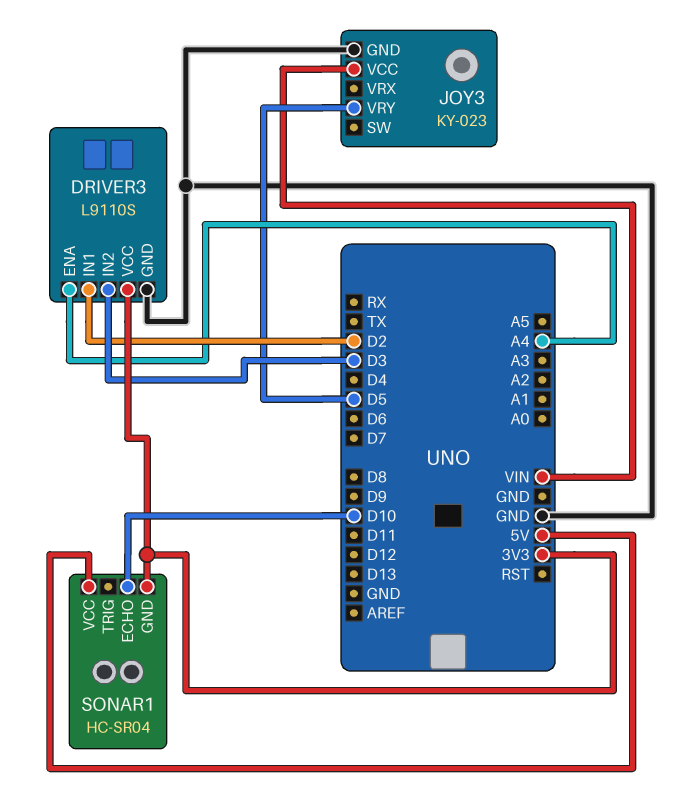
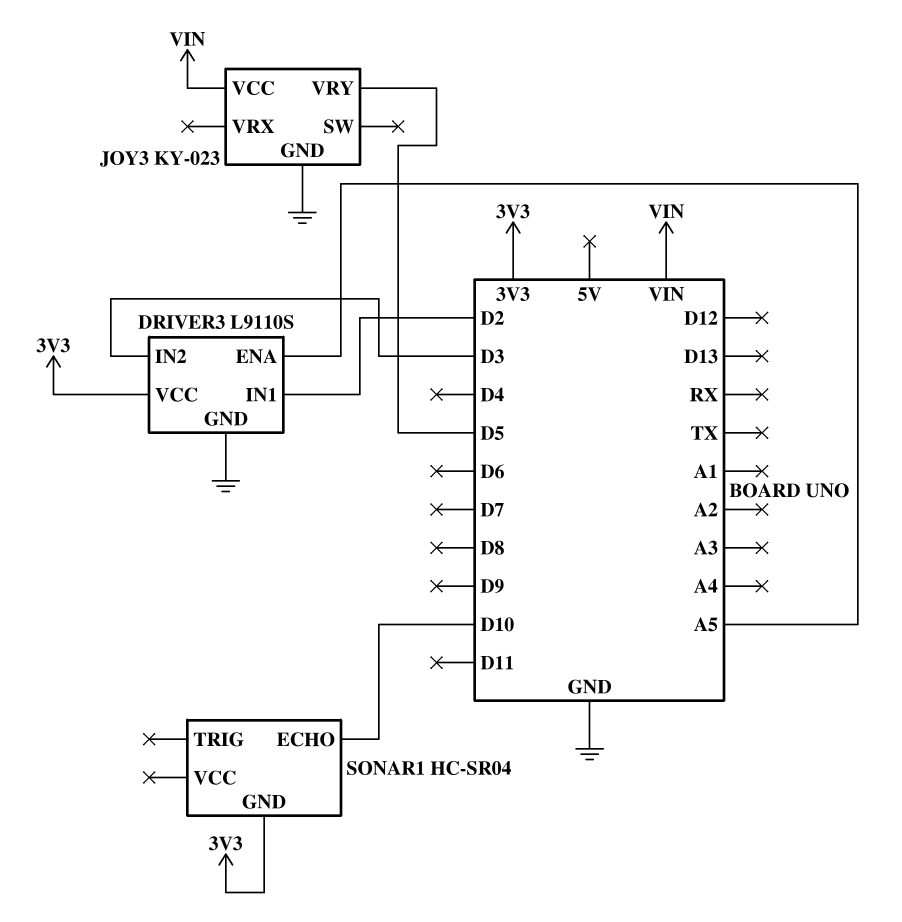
DRIVER3 pin ENA: A4 -> A5
SONAR1 pin VCC: 5V -> none

